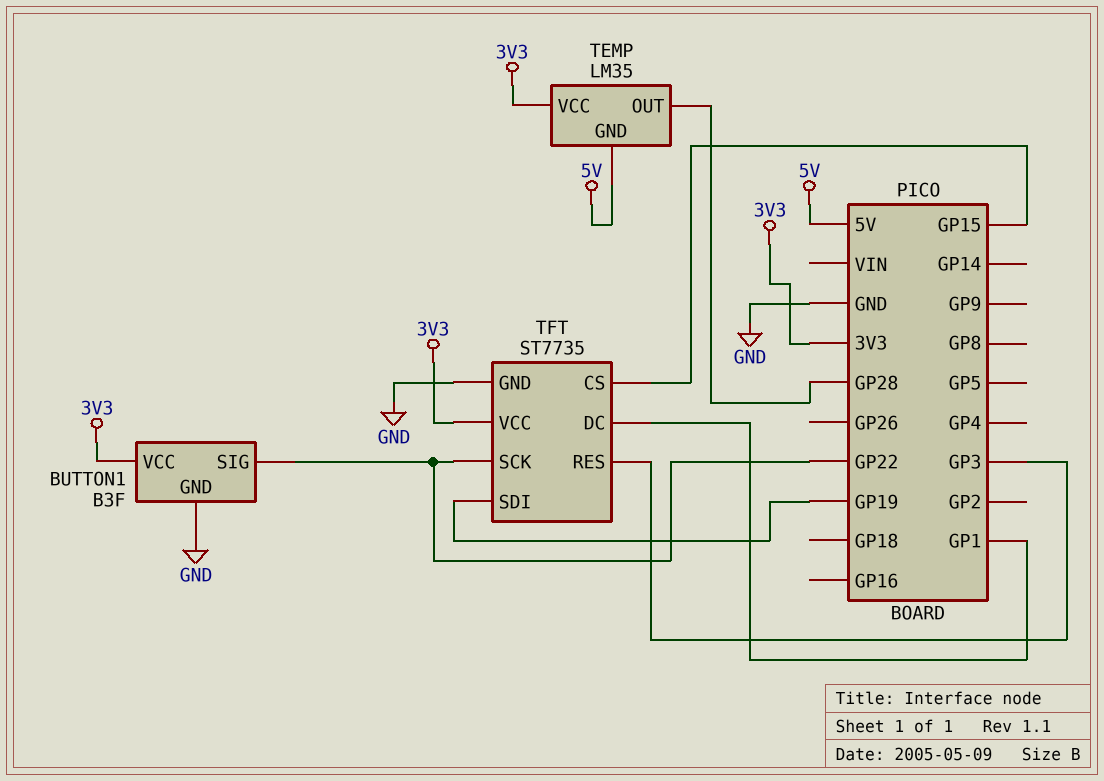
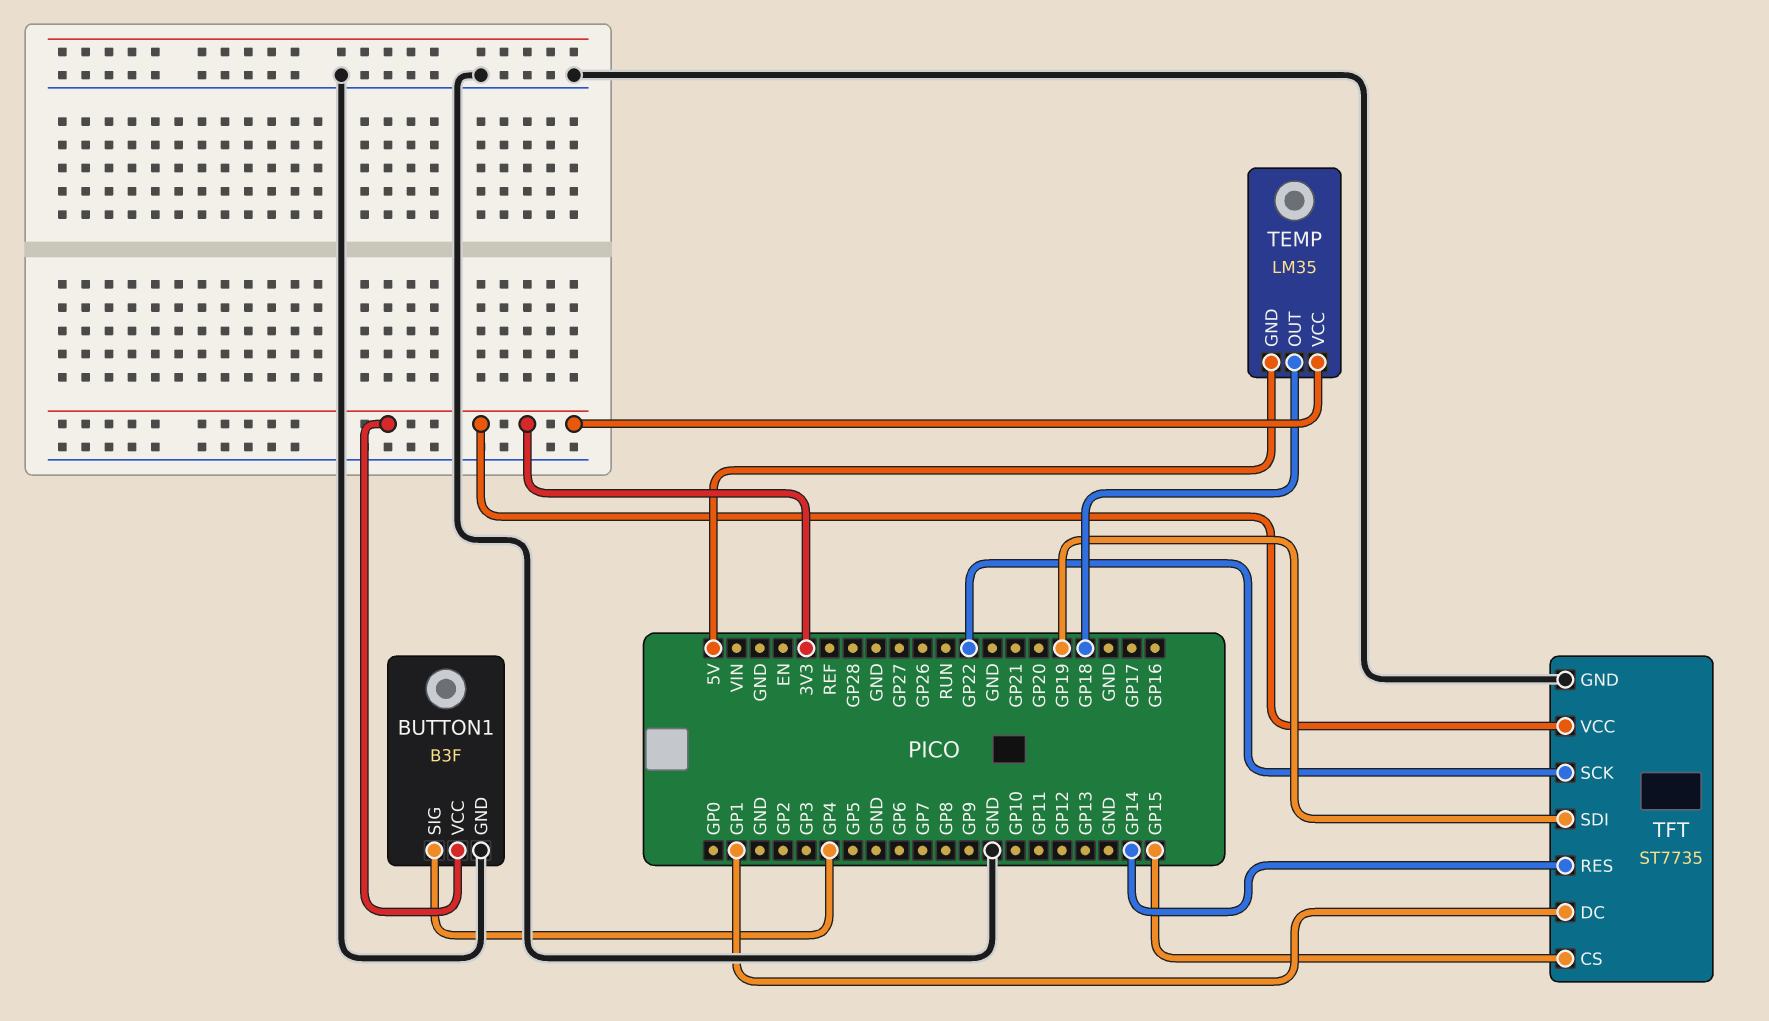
BUTTON1 pin SIG: GP22 -> GP4
TEMP pin OUT: GP28 -> GP18
TFT pin RES: GP3 -> GP14

